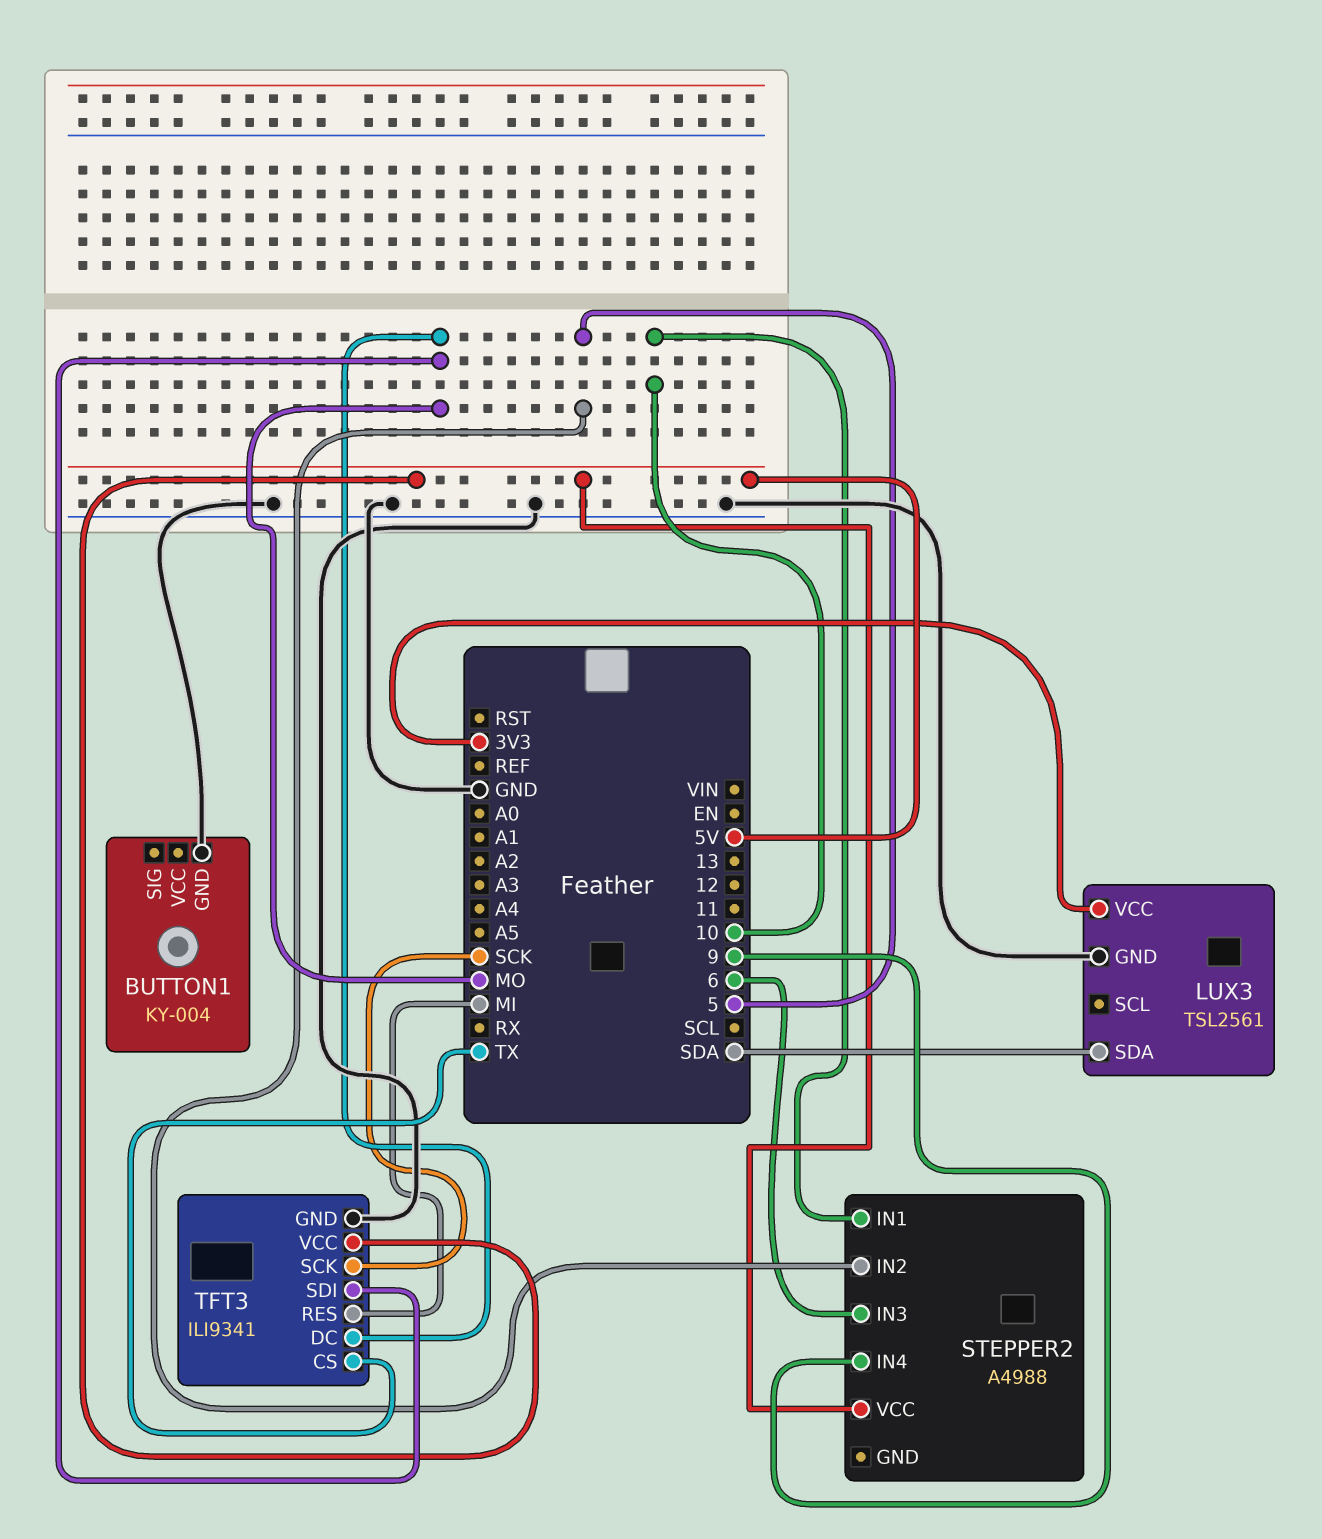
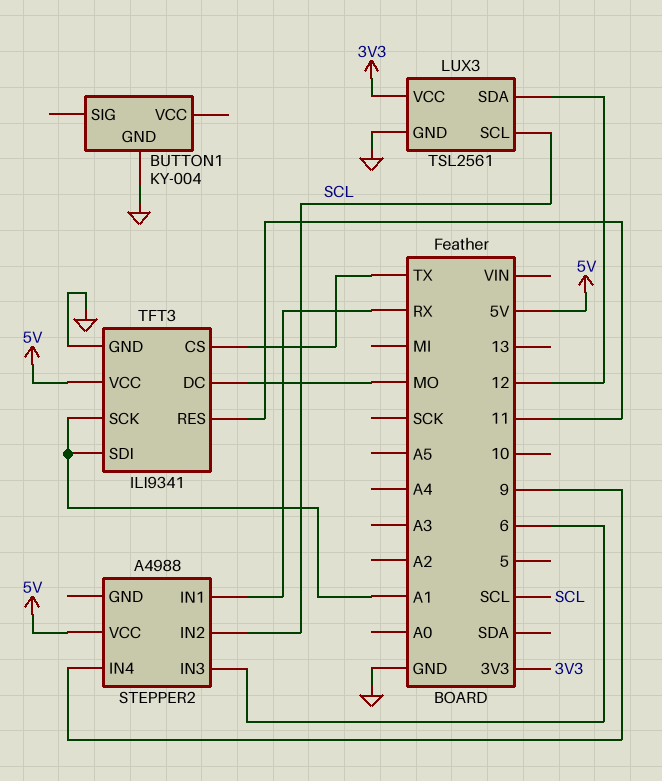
LUX3 pin SCL: none -> SCL
LUX3 pin SDA: SDA -> 12
STEPPER2 pin IN1: 10 -> RX
STEPPER2 pin IN2: 5 -> SCL
TFT3 pin RES: MI -> 11
TFT3 pin SCK: SCK -> A1
TFT3 pin SDI: MO -> A1

